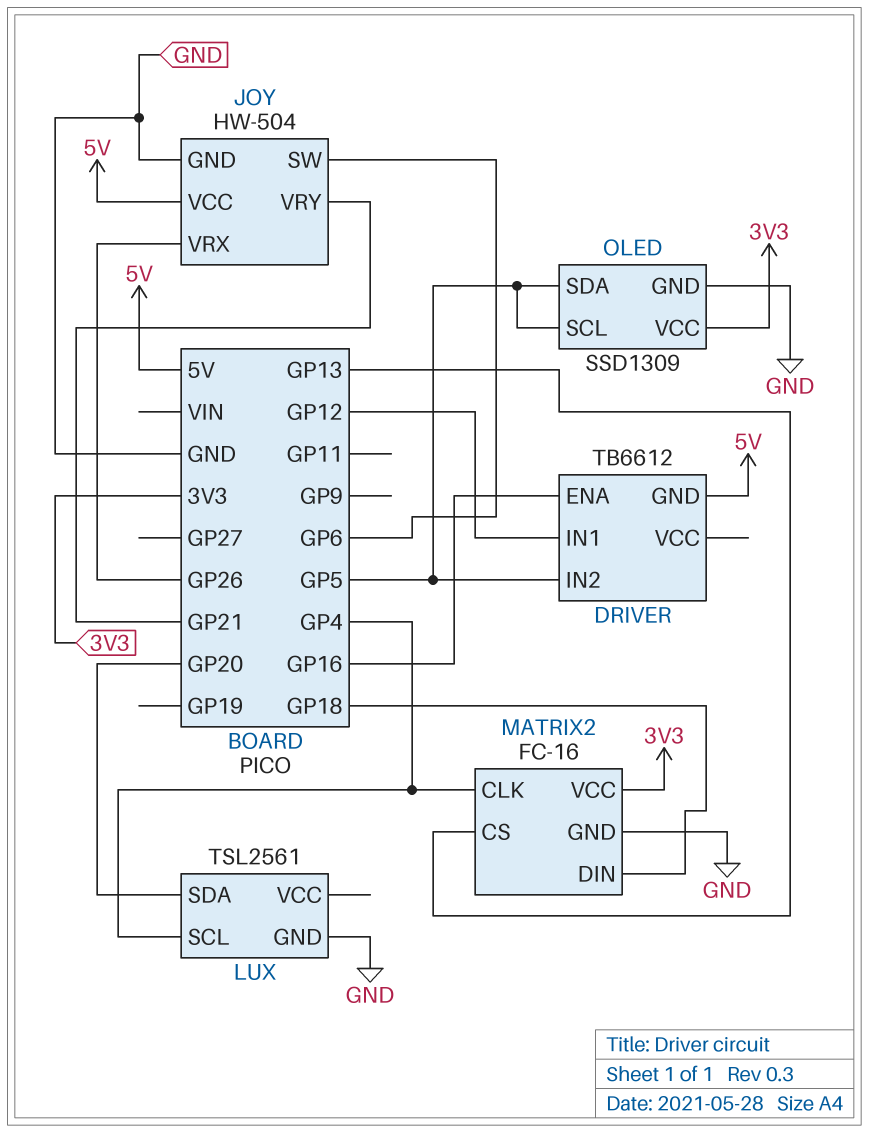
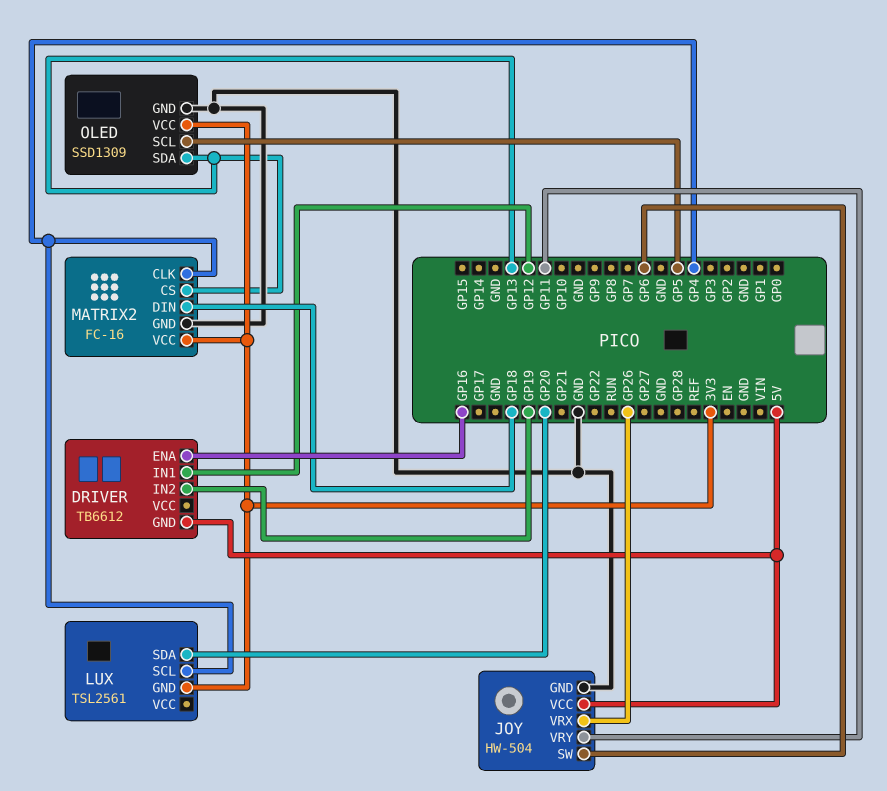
DRIVER pin IN2: GP5 -> GP19
JOY pin VRY: GP21 -> GP11
LUX pin GND: GND -> 3V3
OLED pin SDA: GP5 -> GP13

